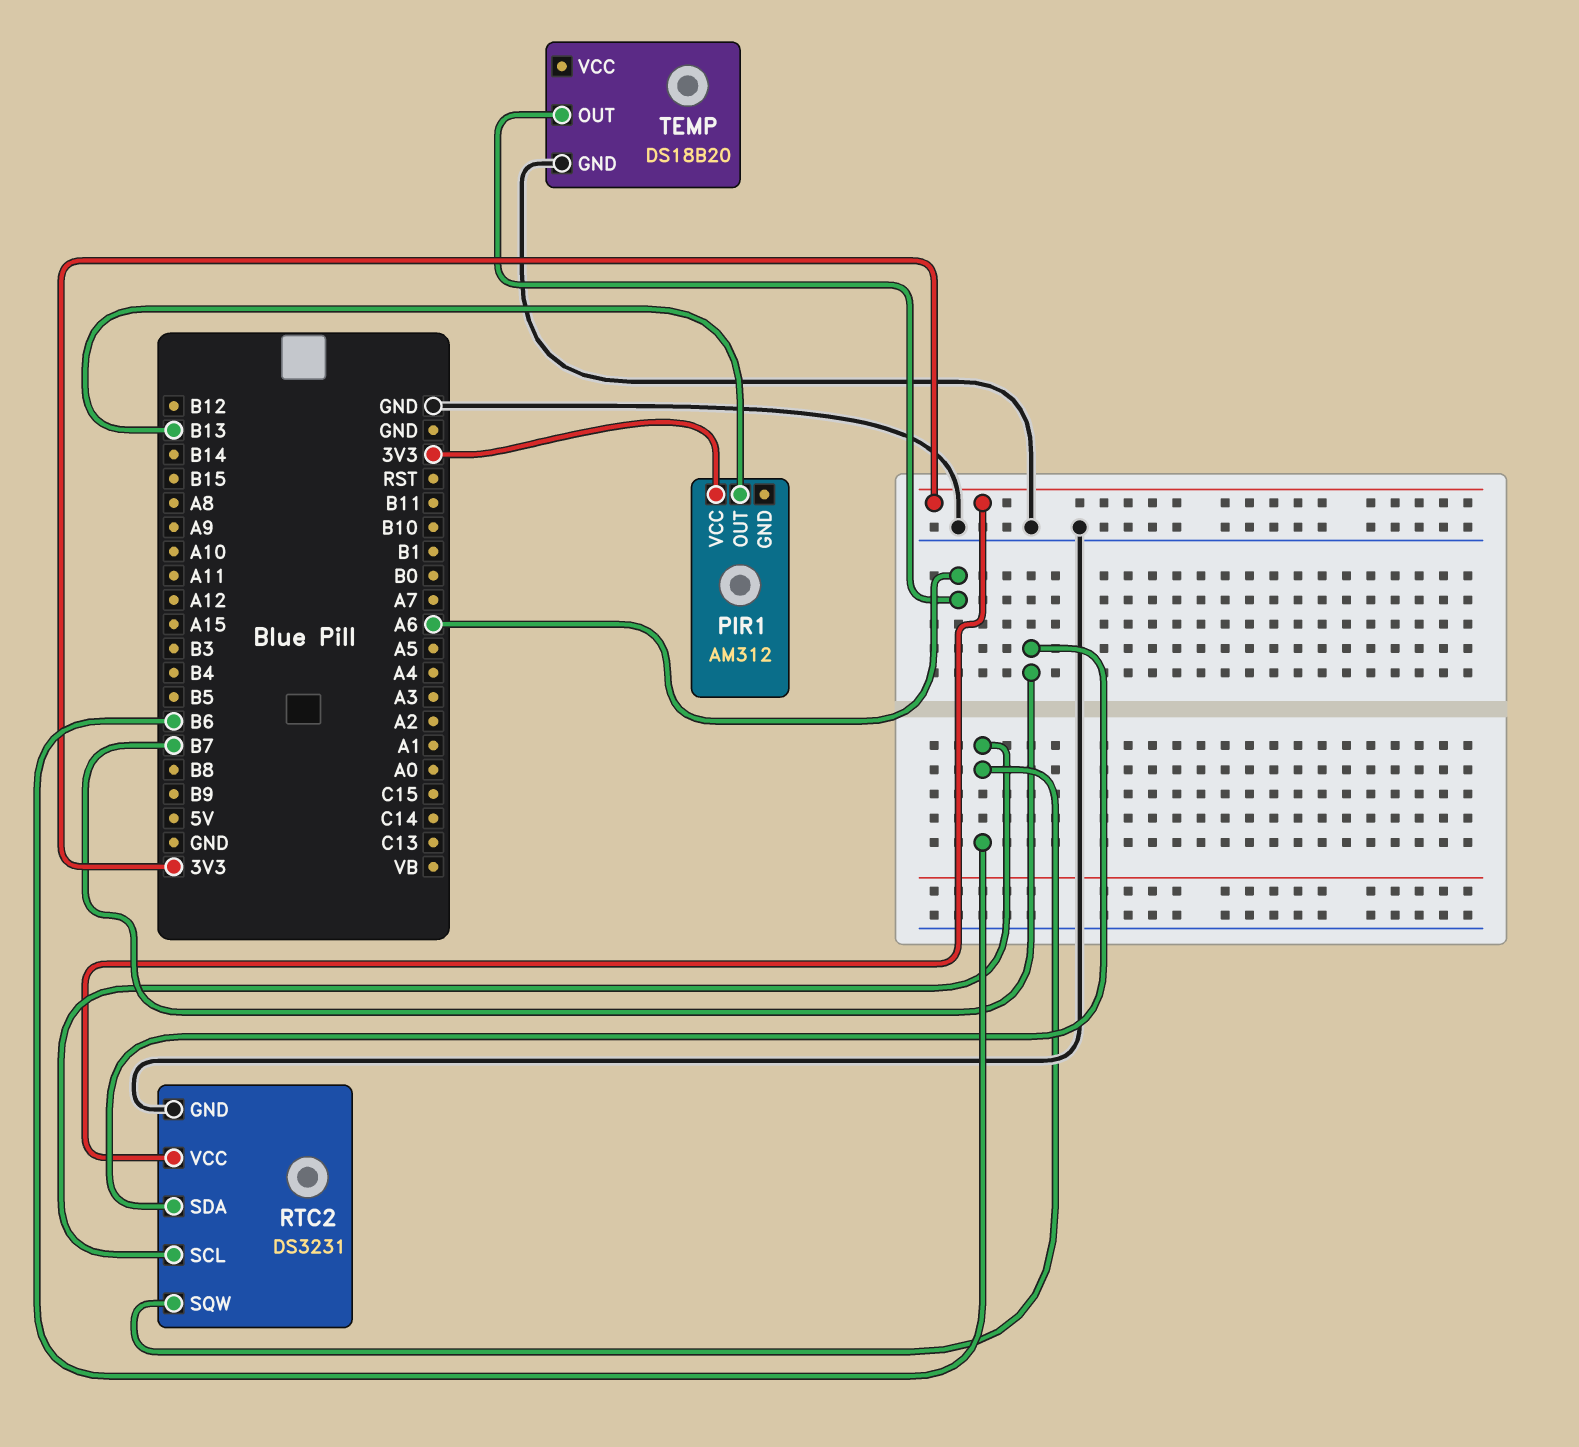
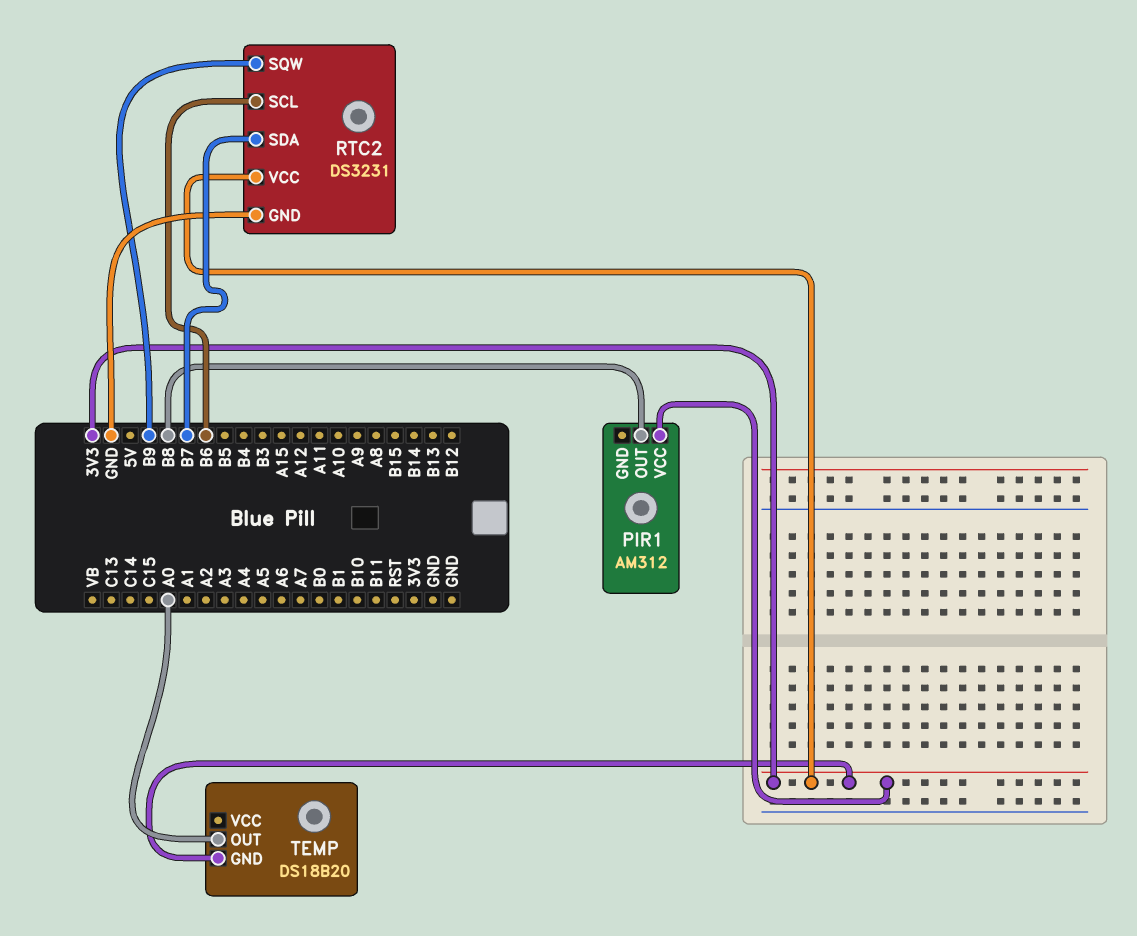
PIR1 pin OUT: B13 -> B8
RTC2 pin SQW: B6 -> B9
TEMP pin GND: GND -> 3V3
TEMP pin OUT: A6 -> A0

